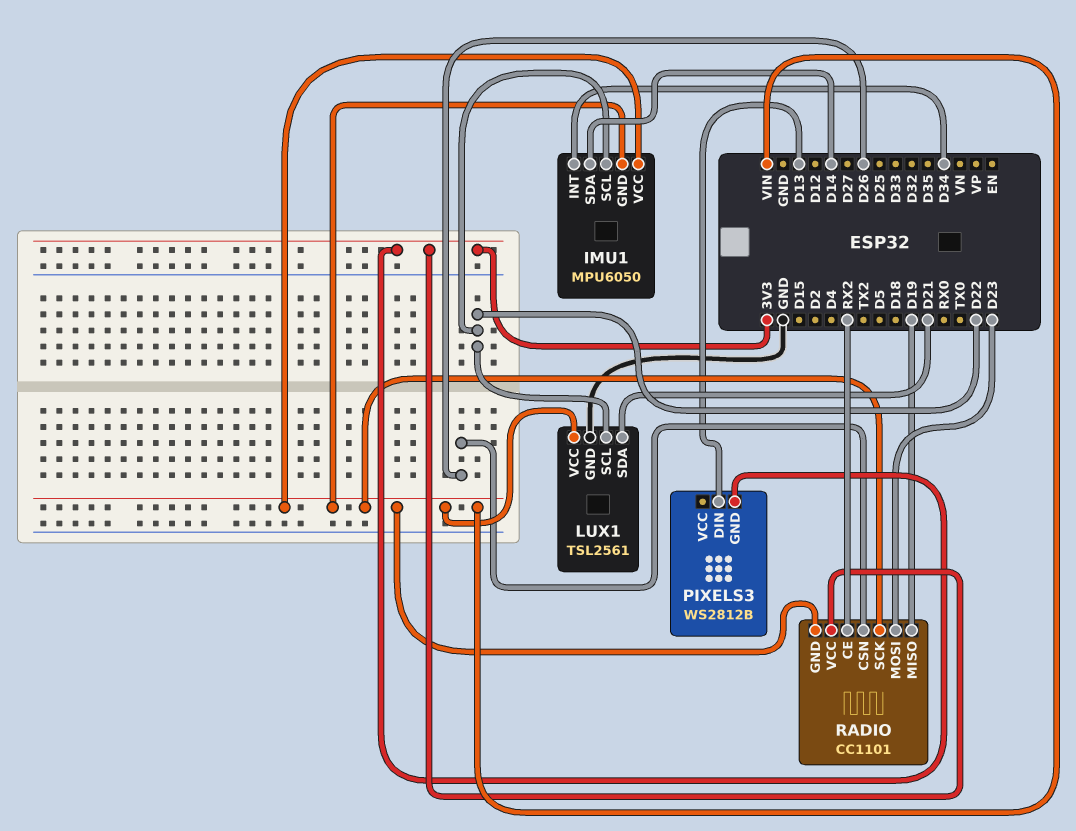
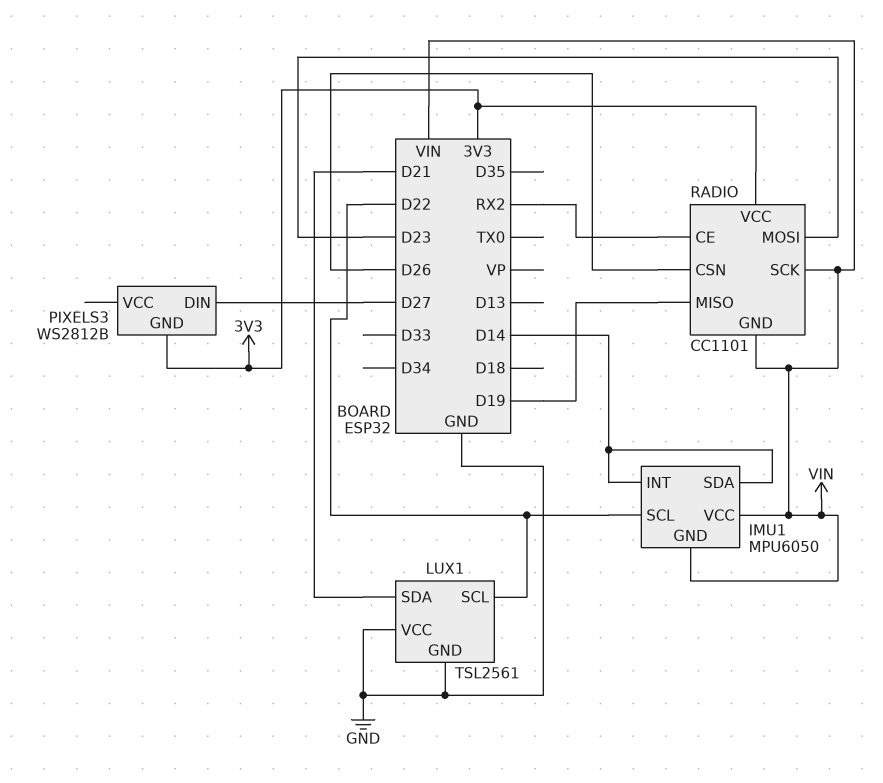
IMU1 pin INT: D34 -> D14
LUX1 pin VCC: VIN -> GND
PIXELS3 pin DIN: D13 -> D27

